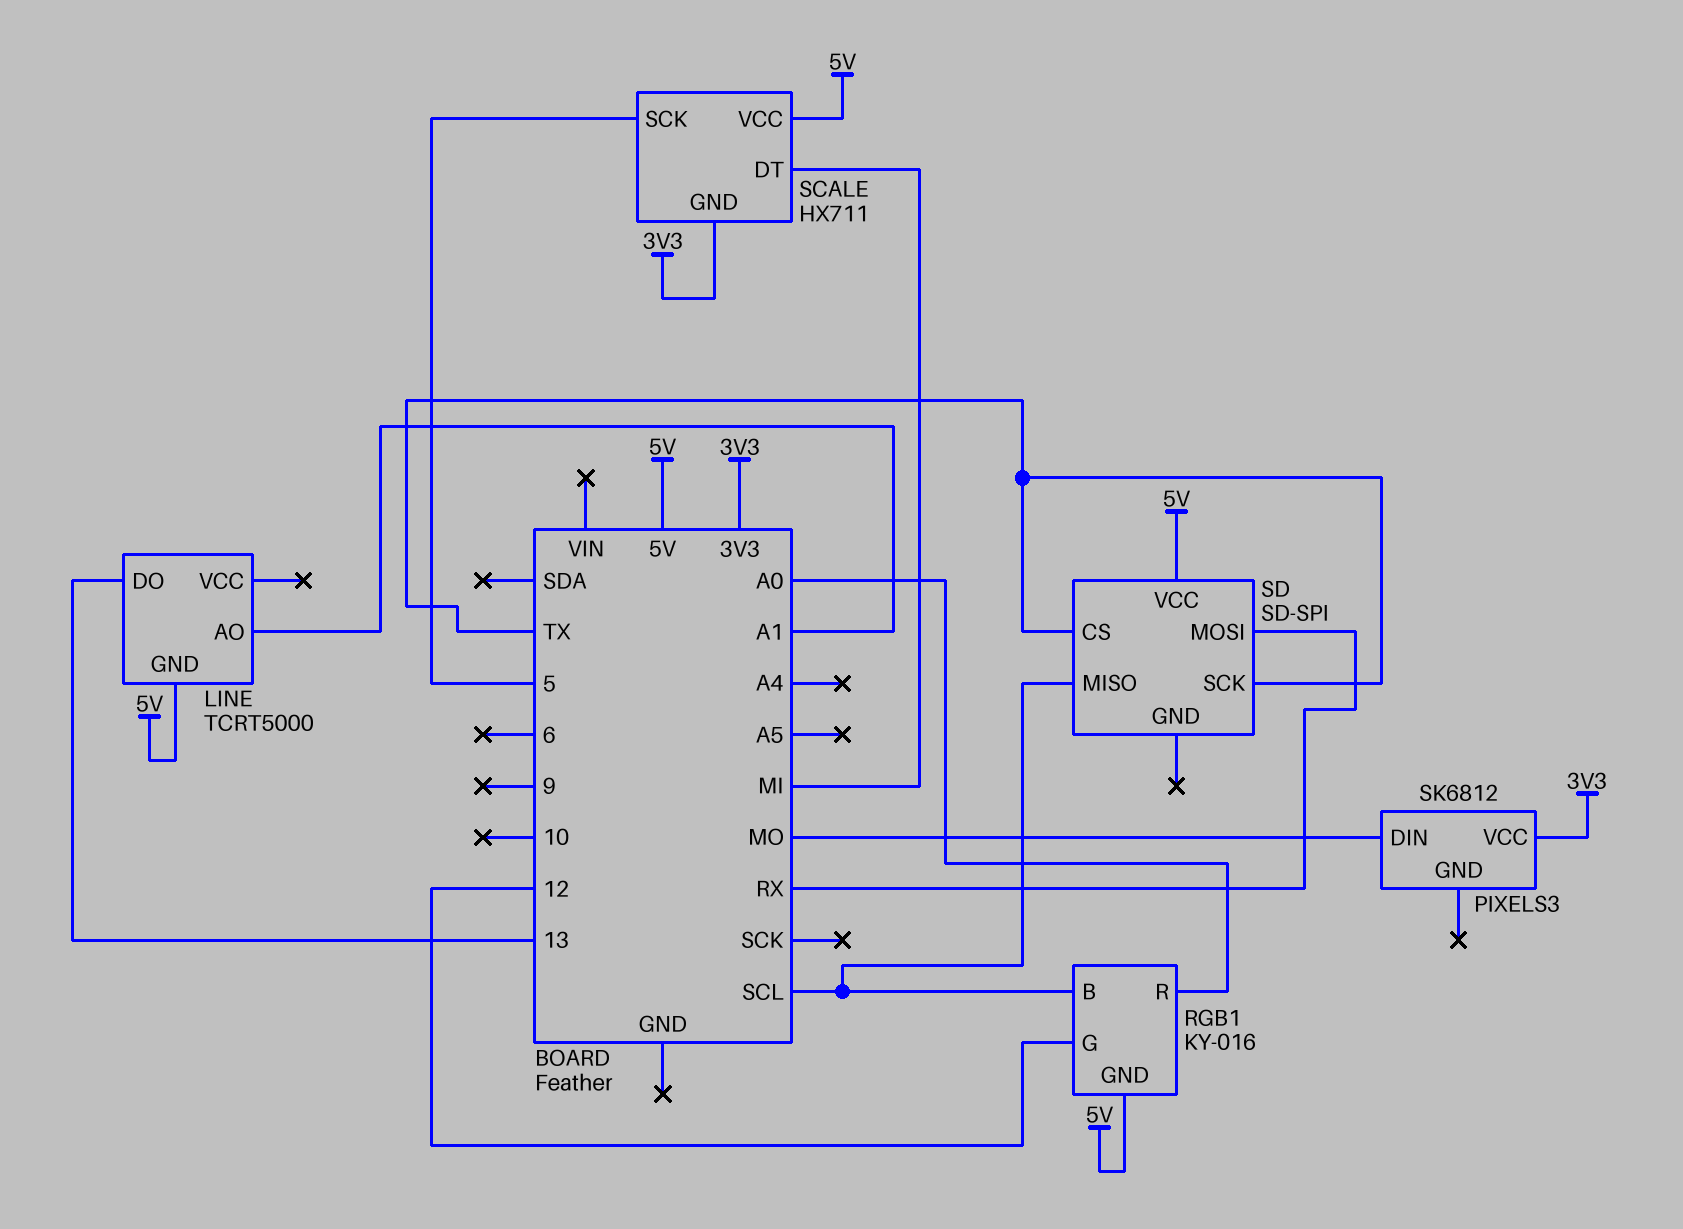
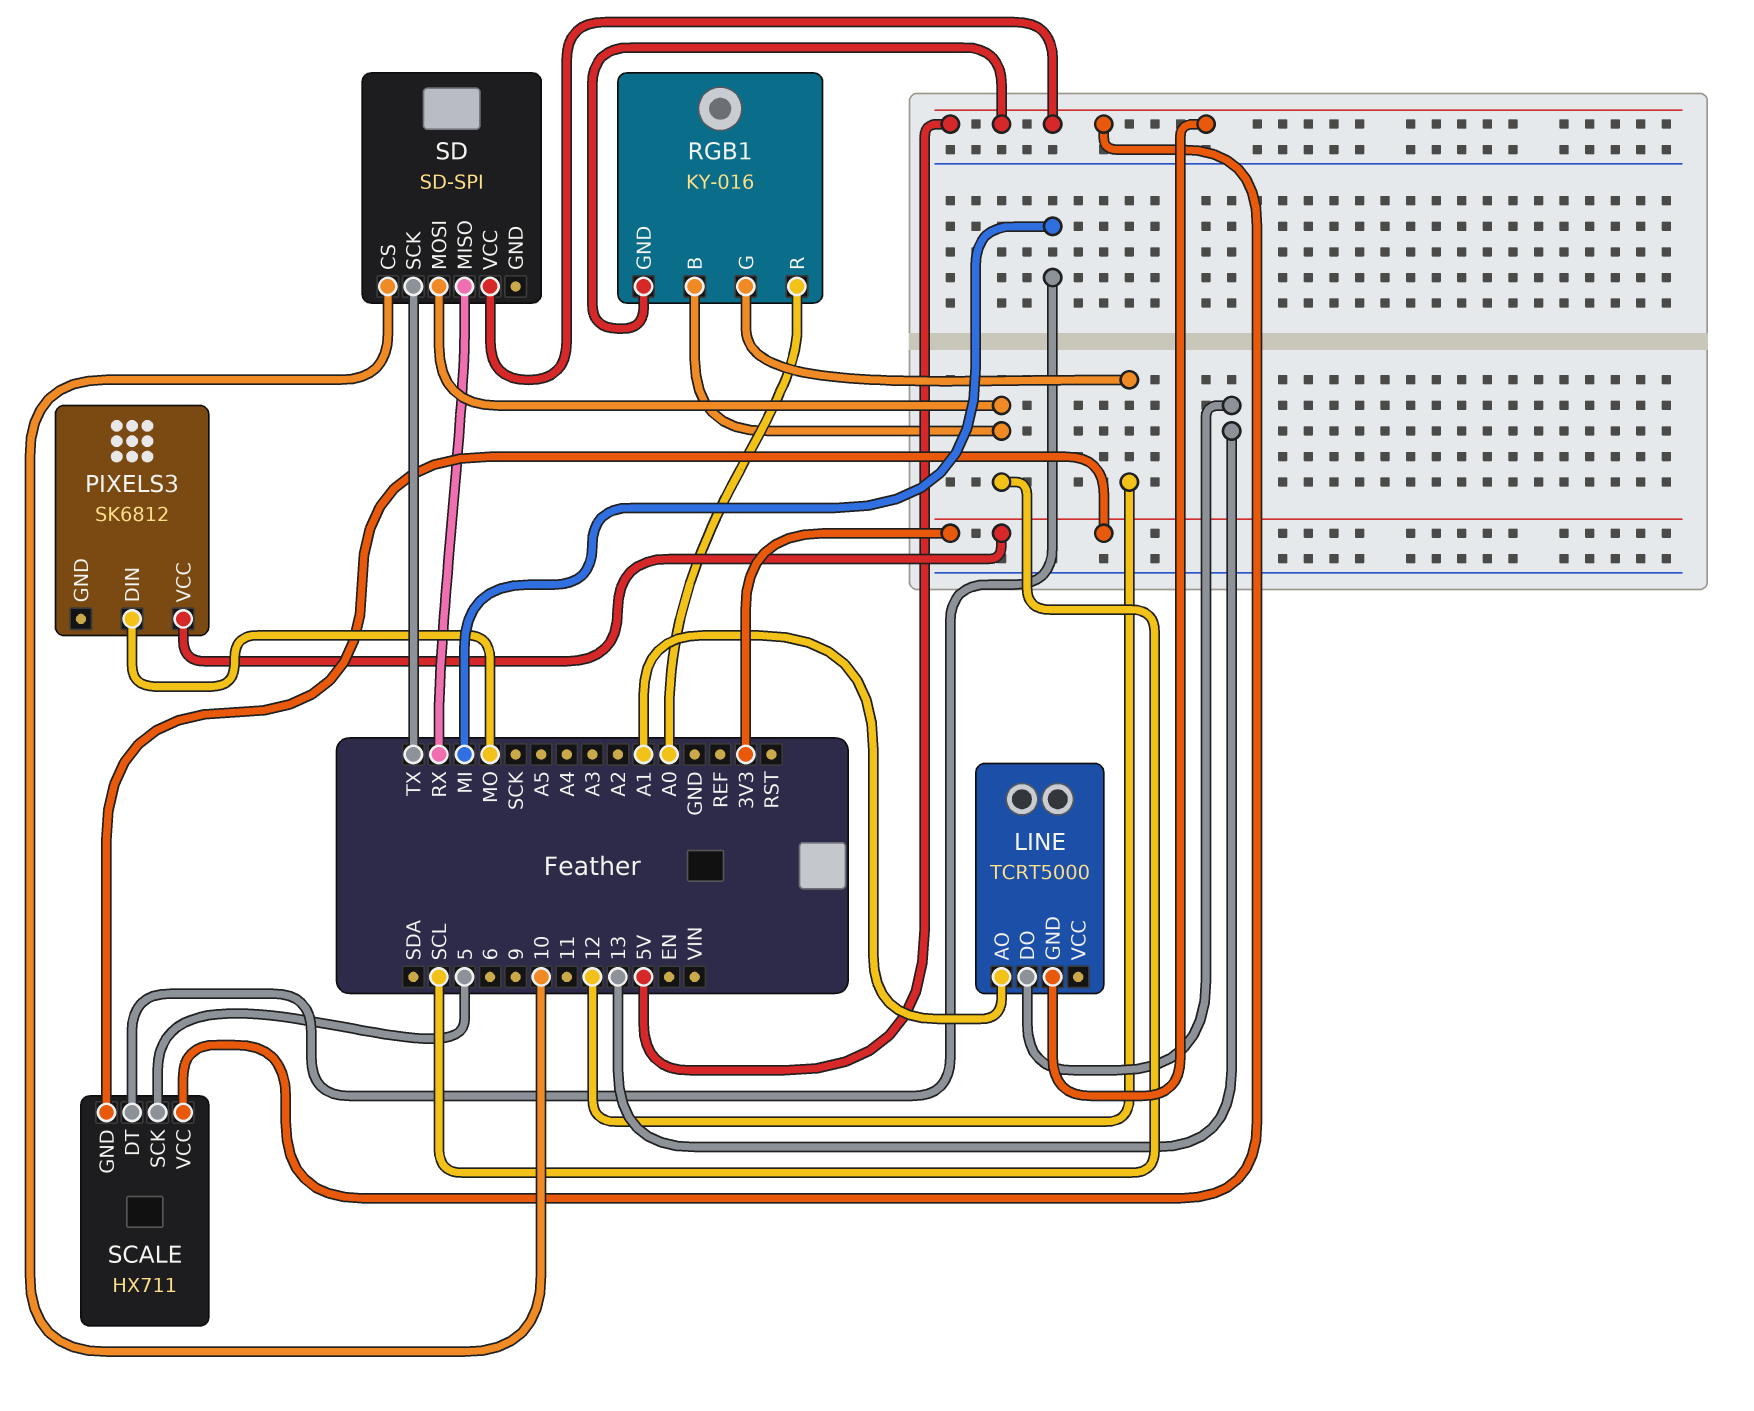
SD pin CS: TX -> 10
SD pin MISO: SCL -> RX
SD pin MOSI: RX -> SCL

